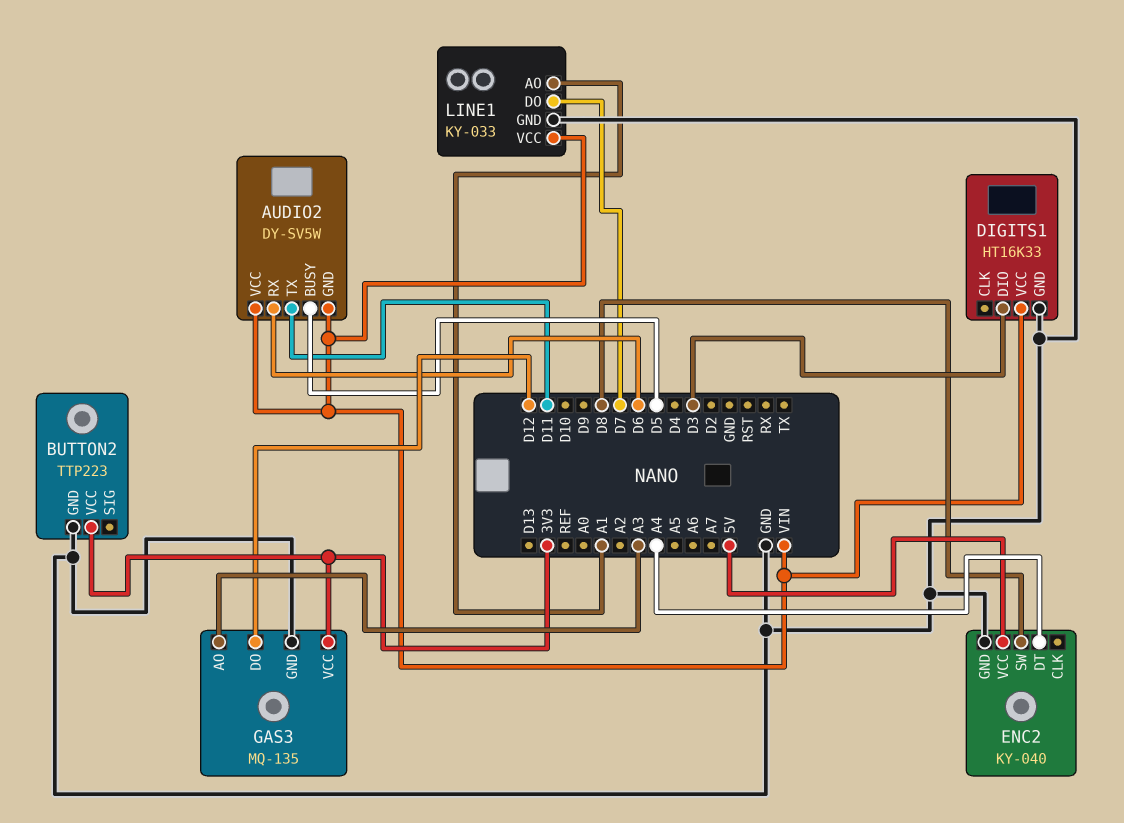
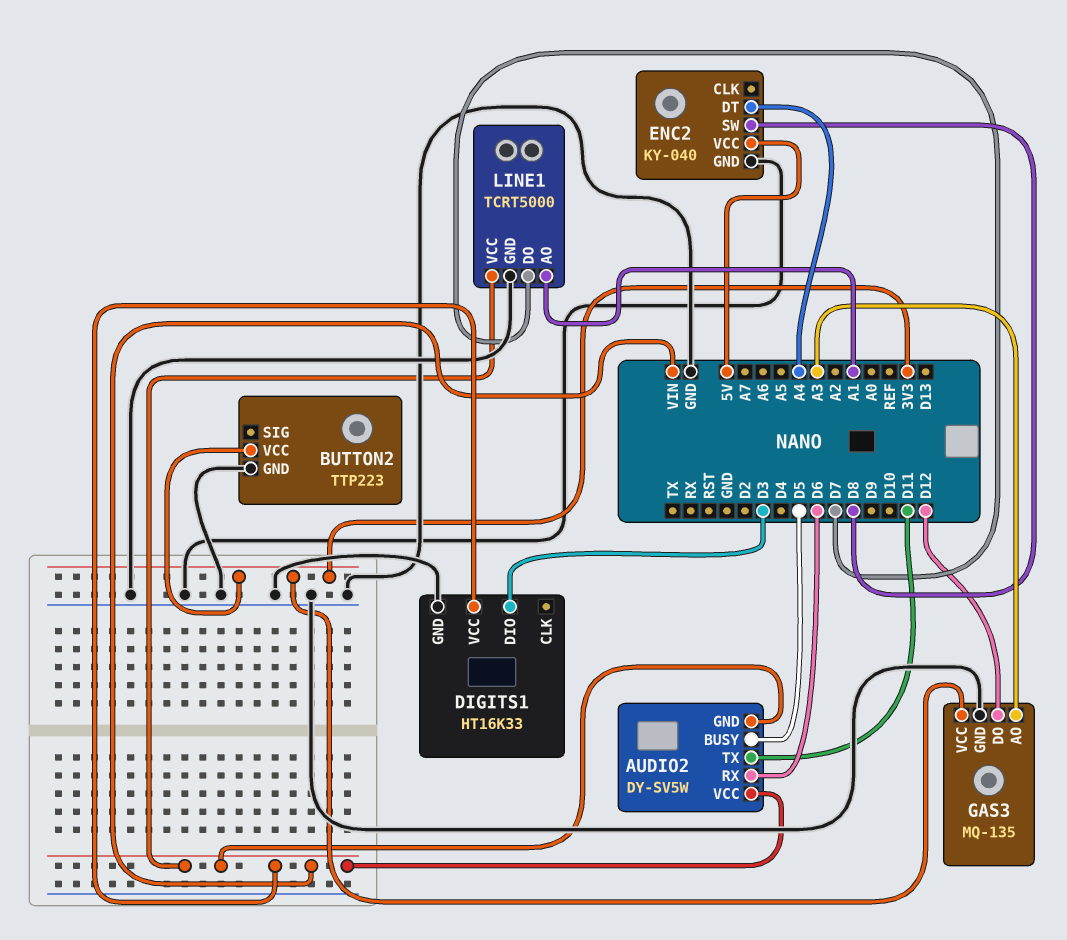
LINE1: KY-033 -> TCRT5000

